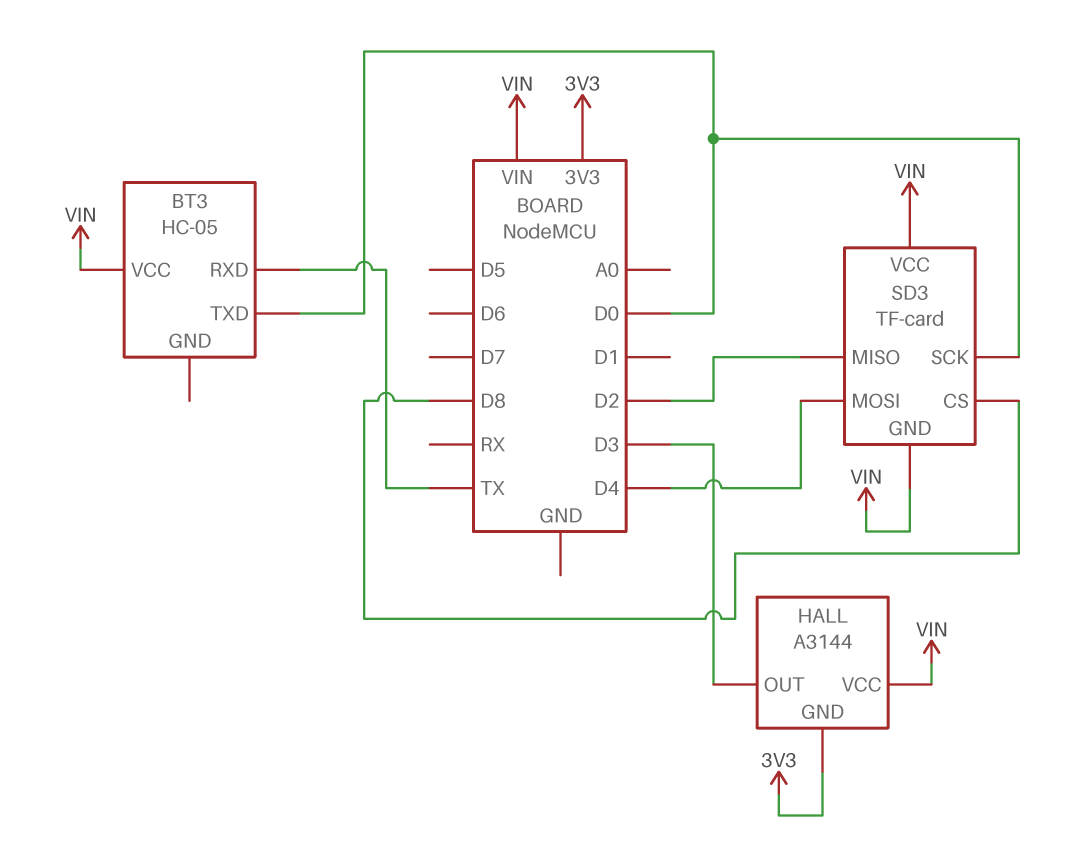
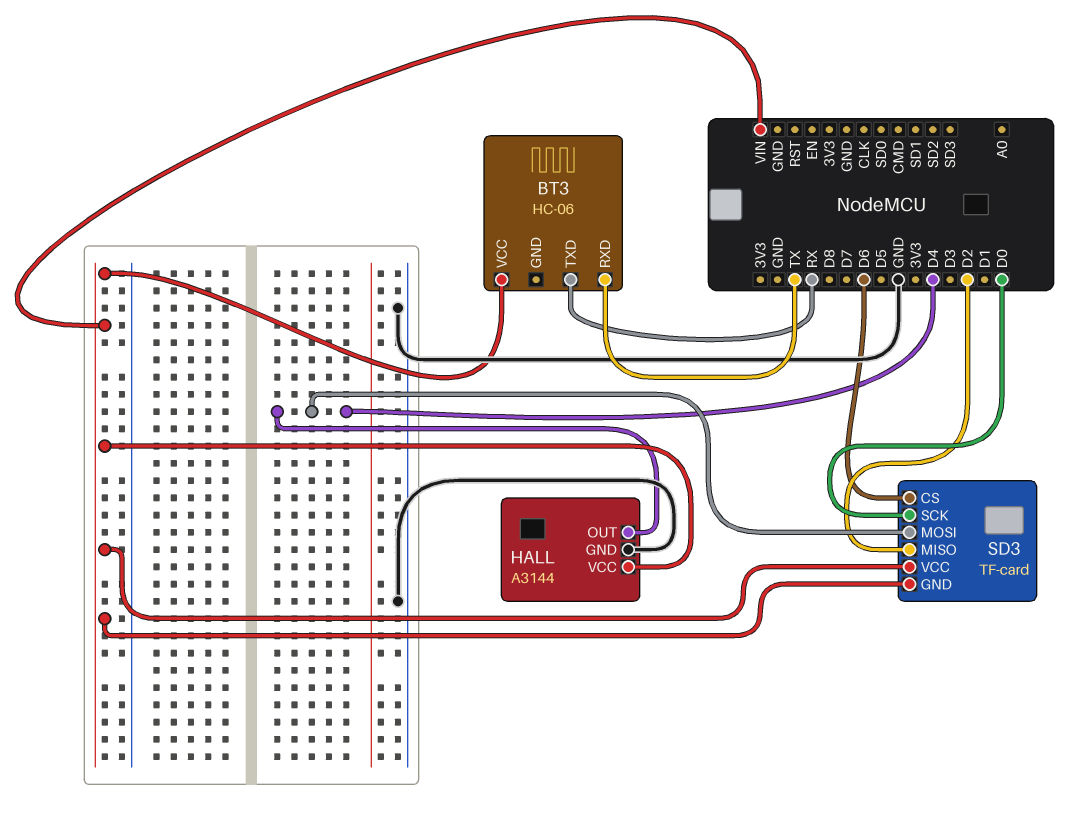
BT3: HC-05 -> HC-06
BT3 pin TXD: D0 -> RX
HALL pin GND: 3V3 -> GND
HALL pin OUT: D3 -> D4
SD3 pin CS: D8 -> D6

